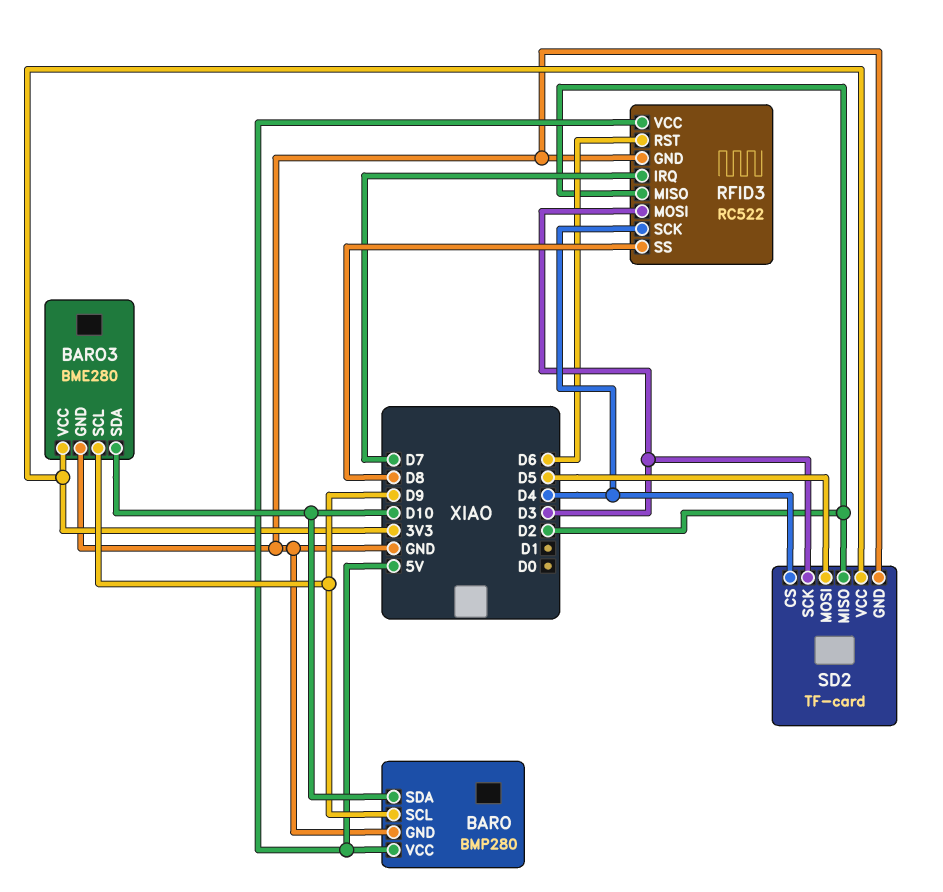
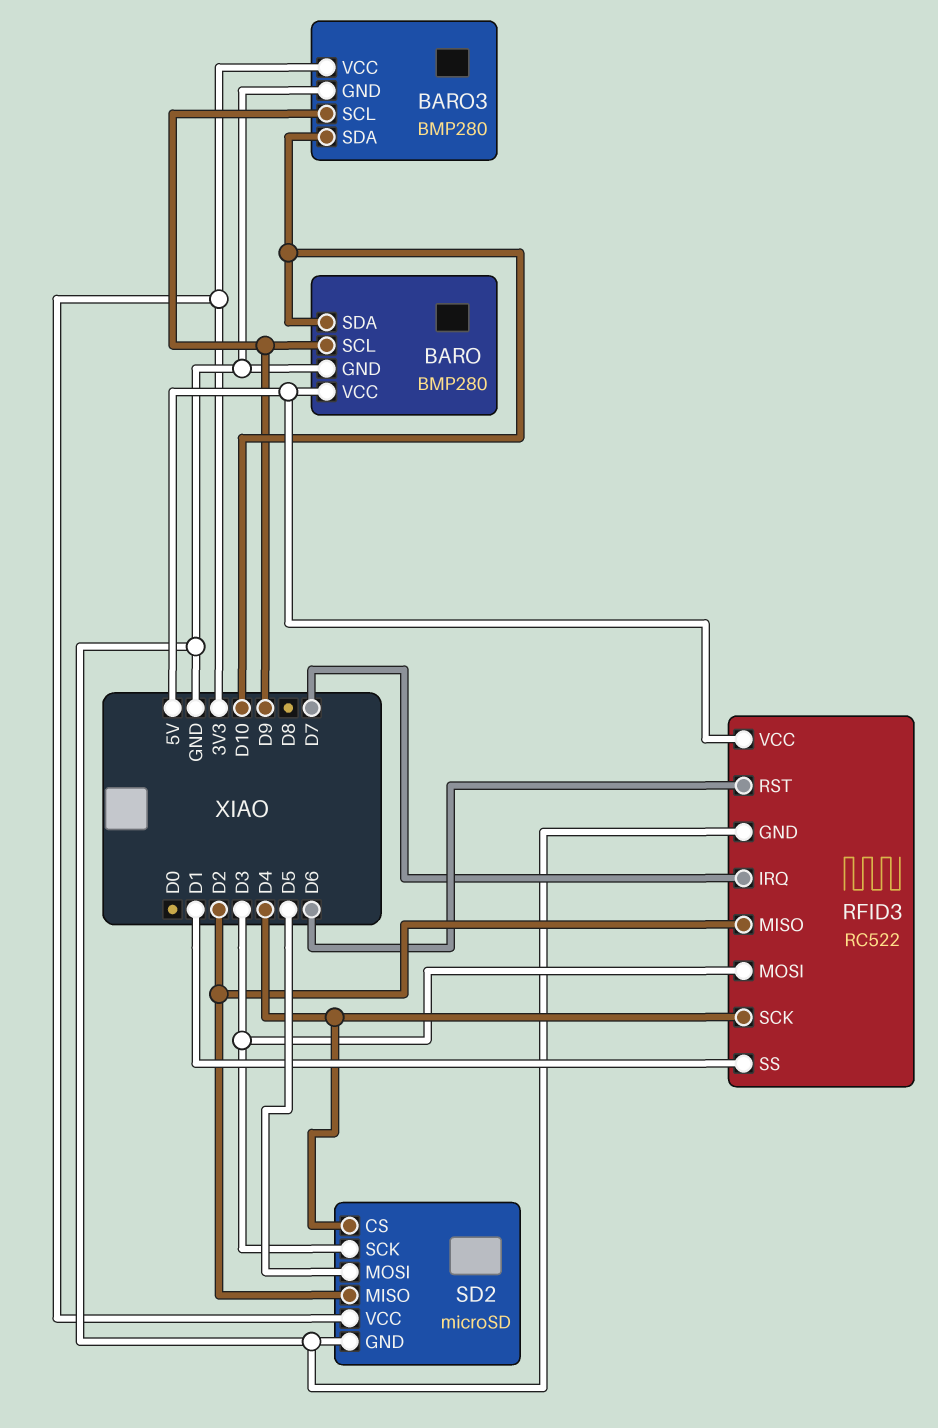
BARO3: BME280 -> BMP280
RFID3 pin SS: D8 -> D1
SD2: TF-card -> microSD

